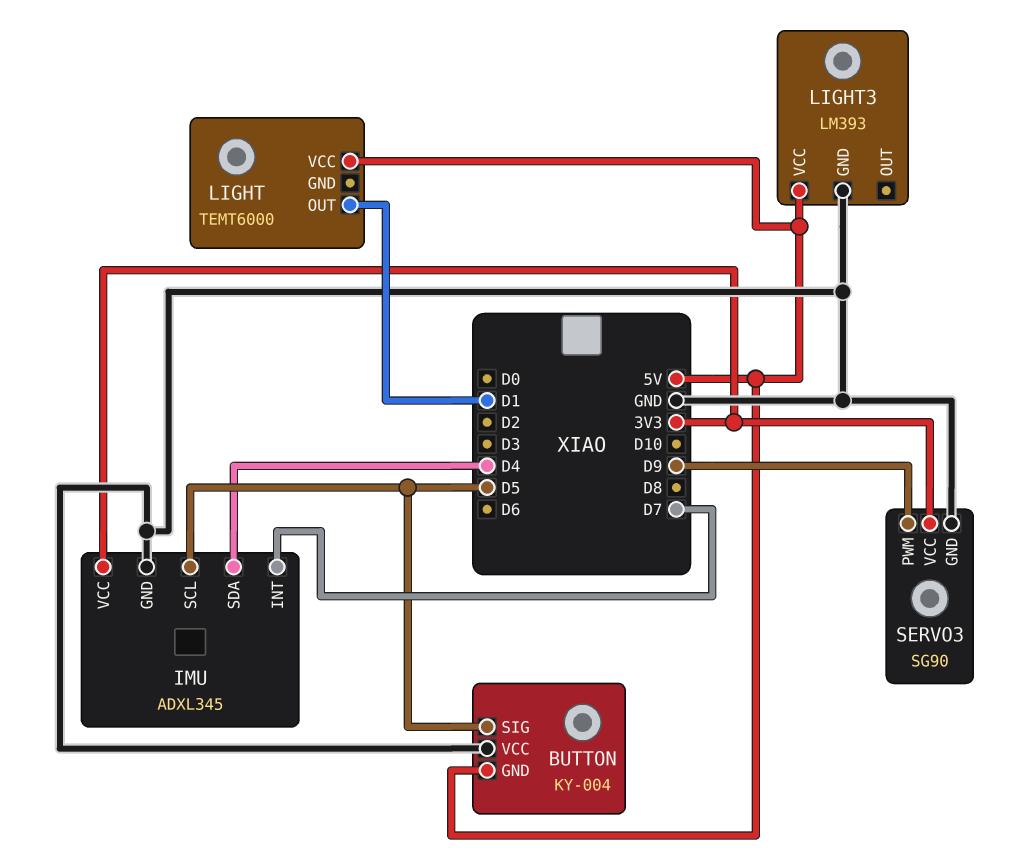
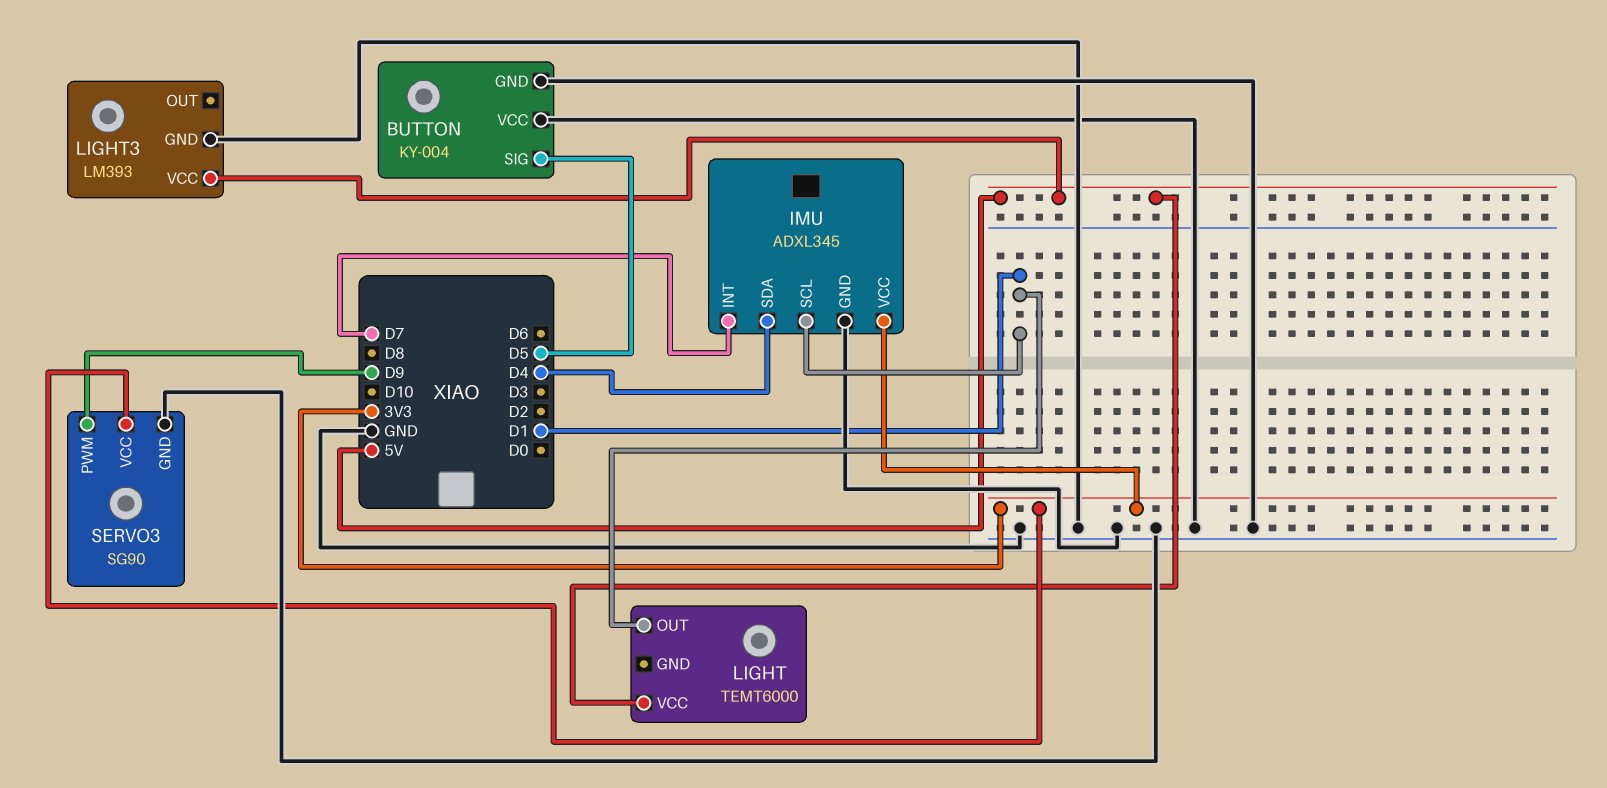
BUTTON pin GND: 5V -> GND
IMU pin SCL: D5 -> D1

